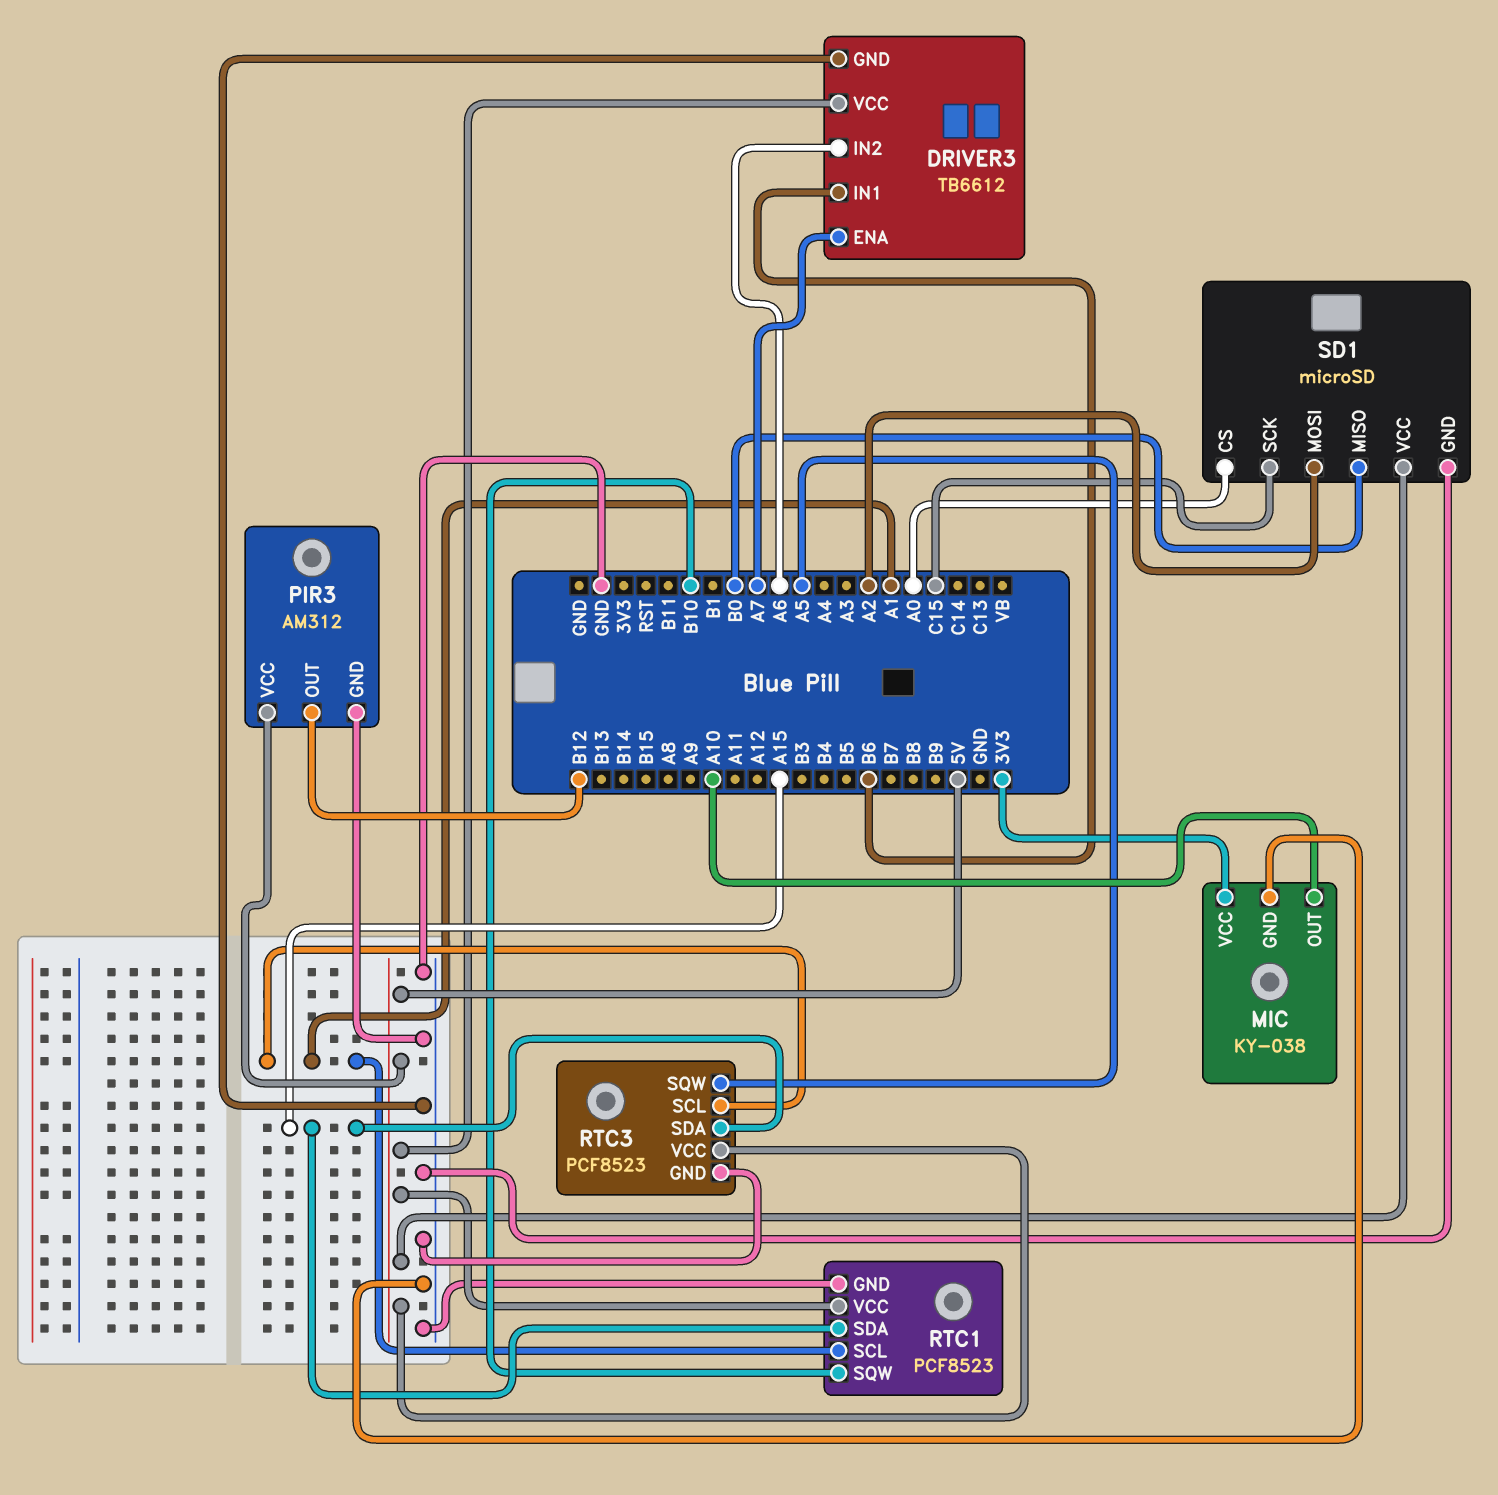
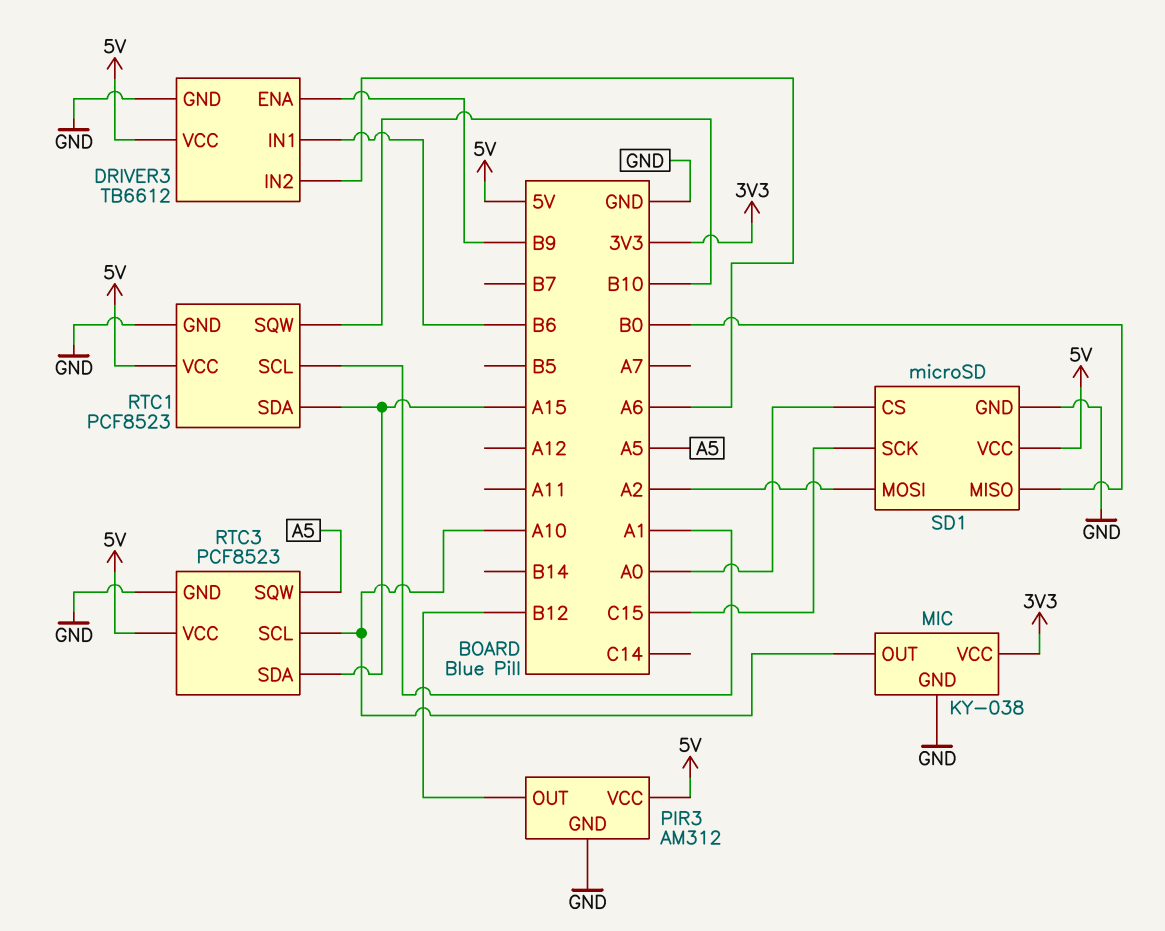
DRIVER3 pin ENA: A7 -> B9
RTC3 pin SCL: A1 -> A10

